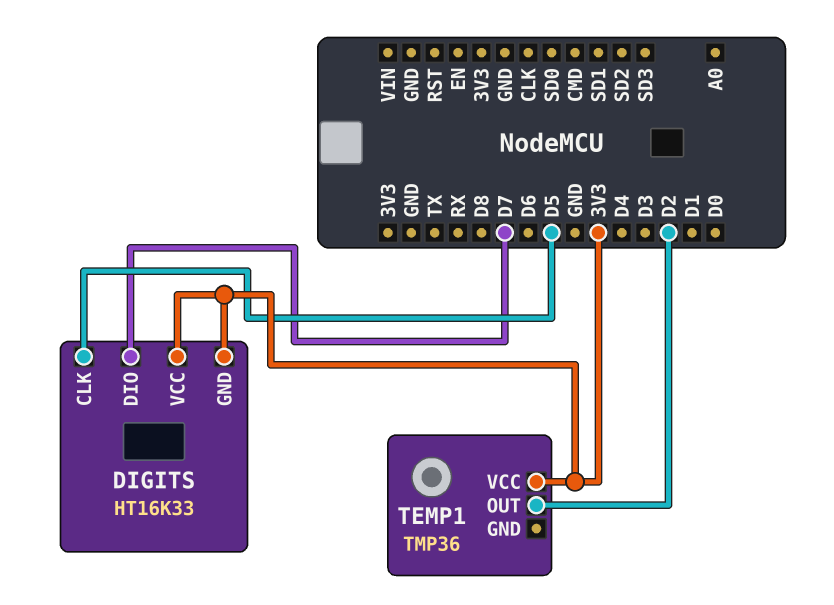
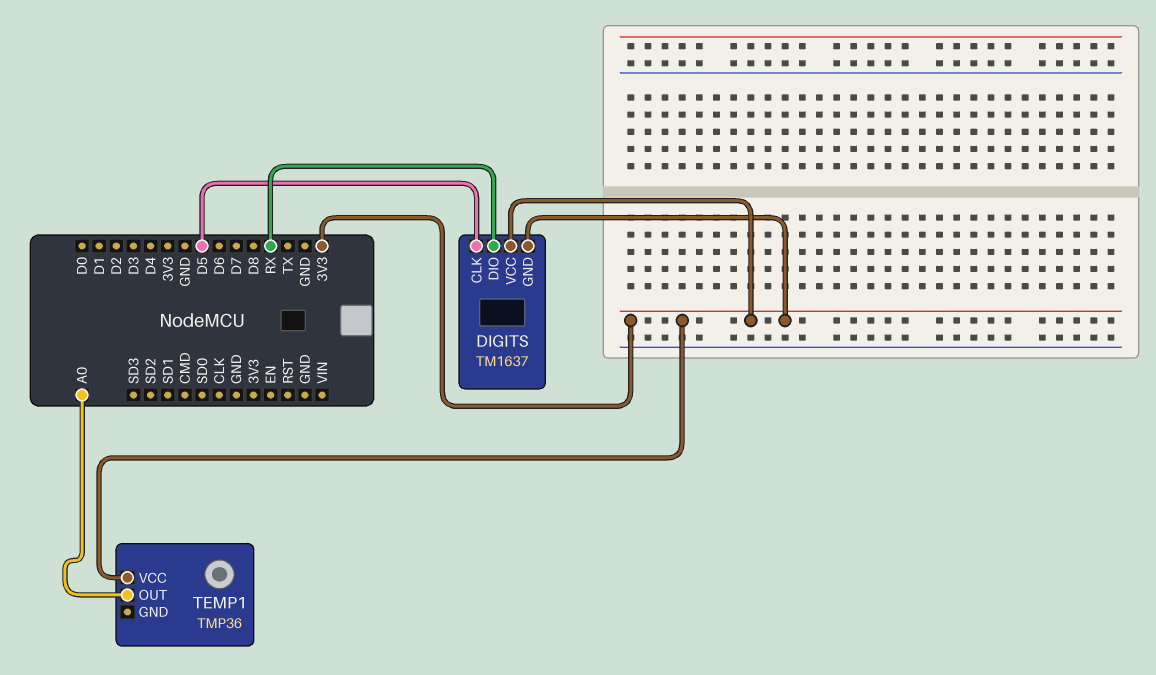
DIGITS: HT16K33 -> TM1637
DIGITS pin DIO: D7 -> RX
TEMP1 pin OUT: D2 -> A0

